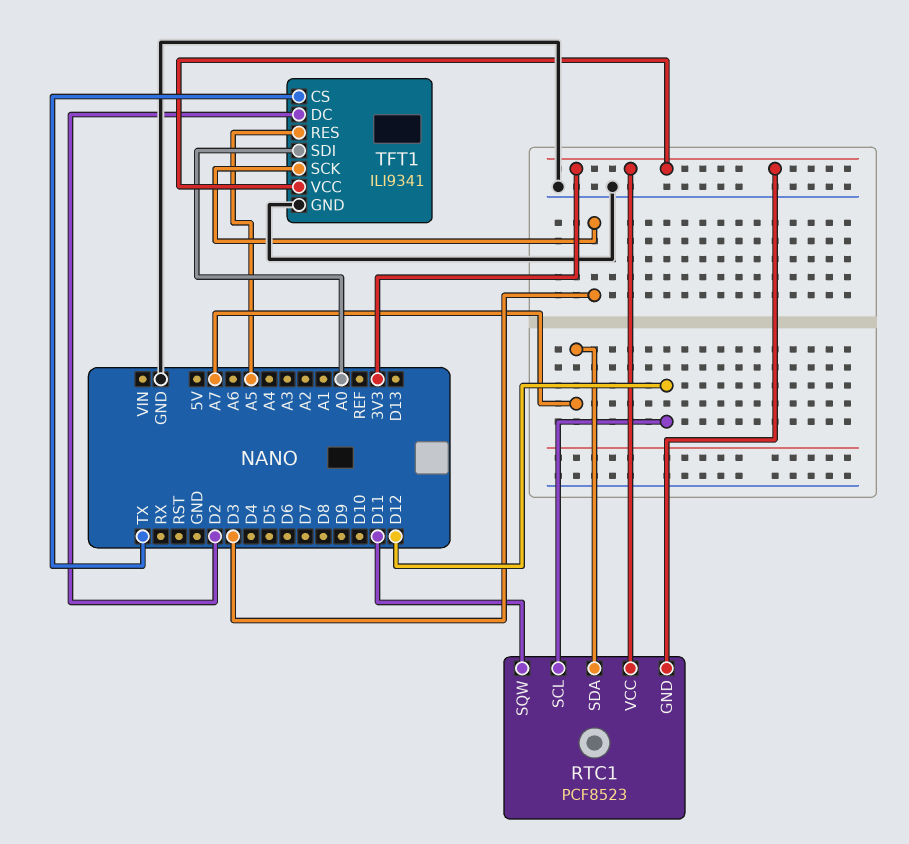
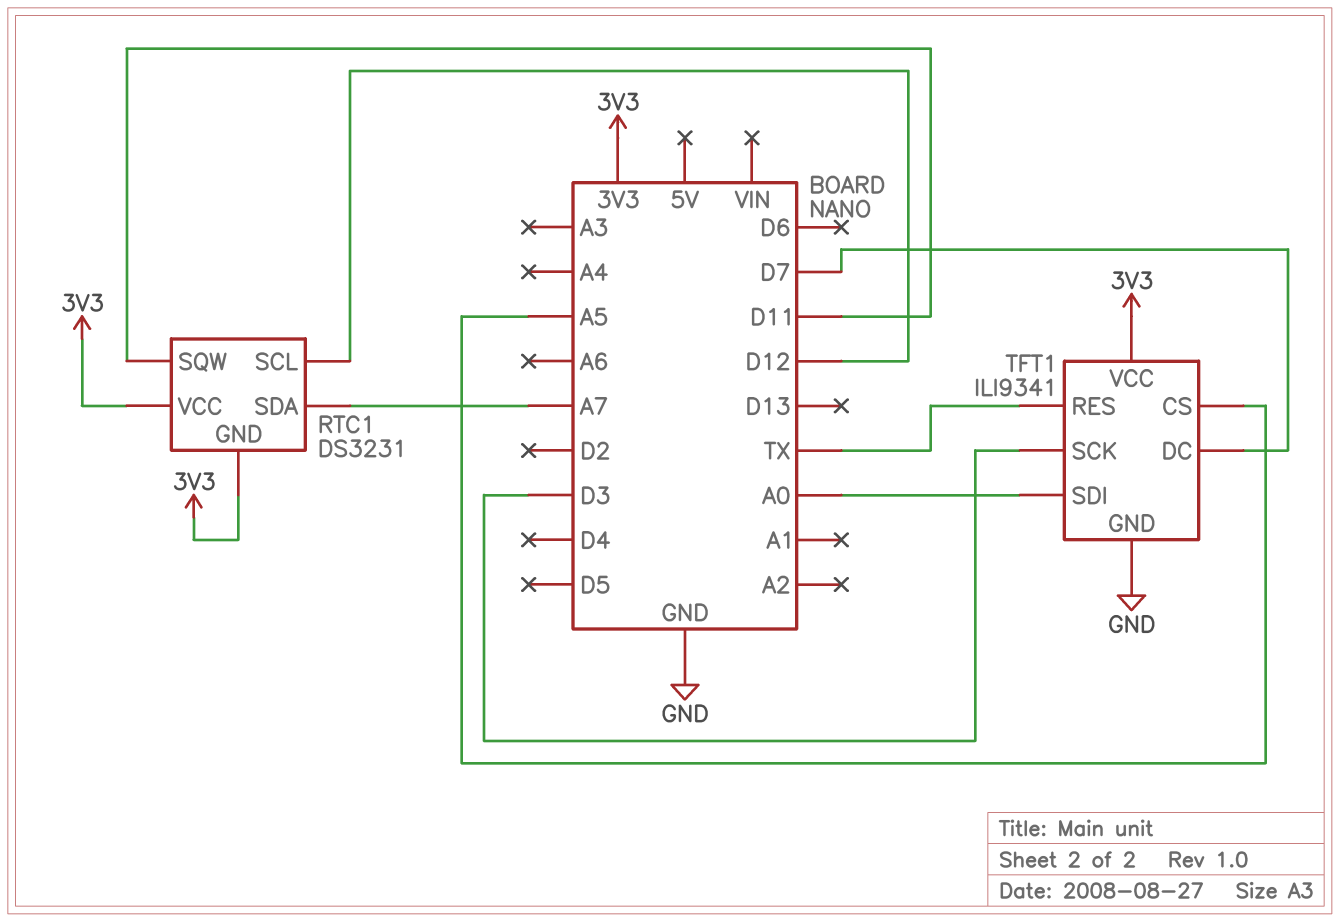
RTC1: PCF8523 -> DS3231
TFT1 pin CS: TX -> A5
TFT1 pin DC: D2 -> D7
TFT1 pin RES: A5 -> TX

